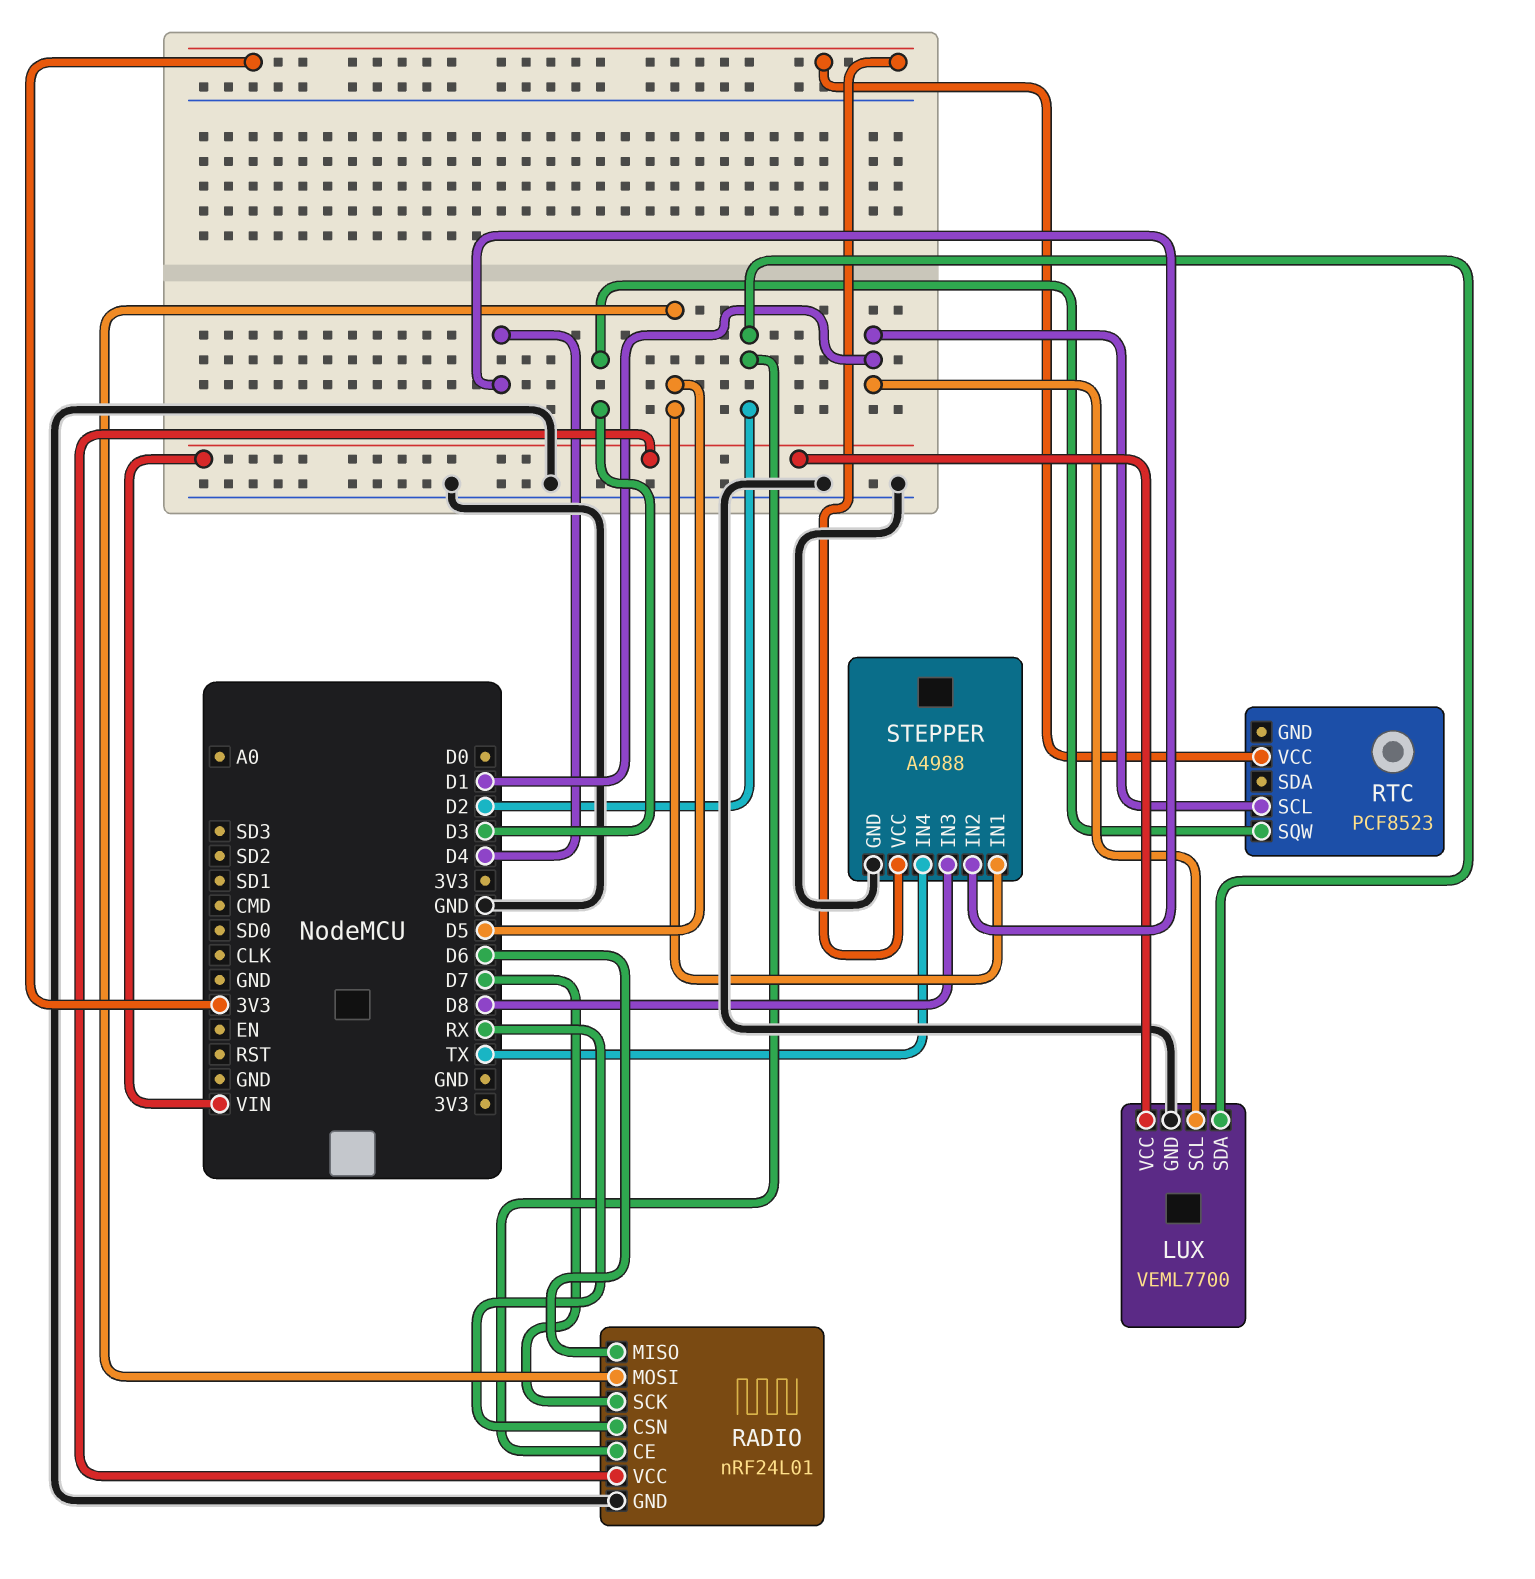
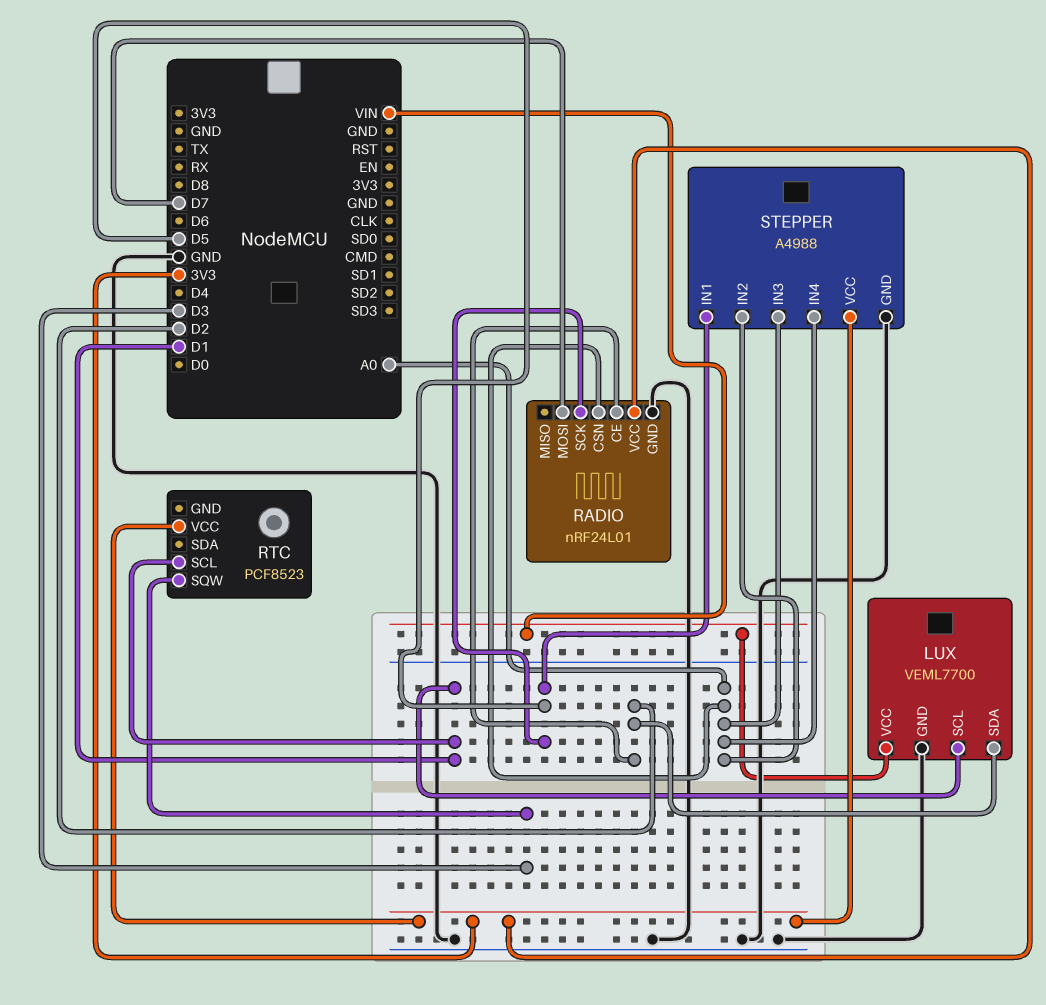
RADIO pin CSN: RX -> A0
RADIO pin MISO: D6 -> none
RADIO pin MOSI: D5 -> D7
RADIO pin SCK: D7 -> D5
RADIO pin VCC: VIN -> 3V3
STEPPER pin IN2: D4 -> A0
STEPPER pin IN3: D8 -> A0
STEPPER pin IN4: TX -> A0

